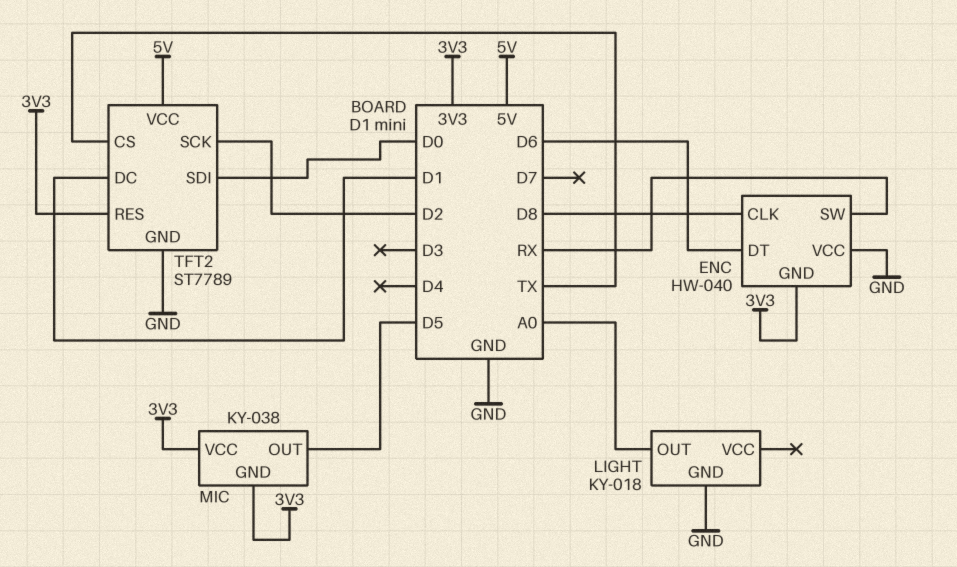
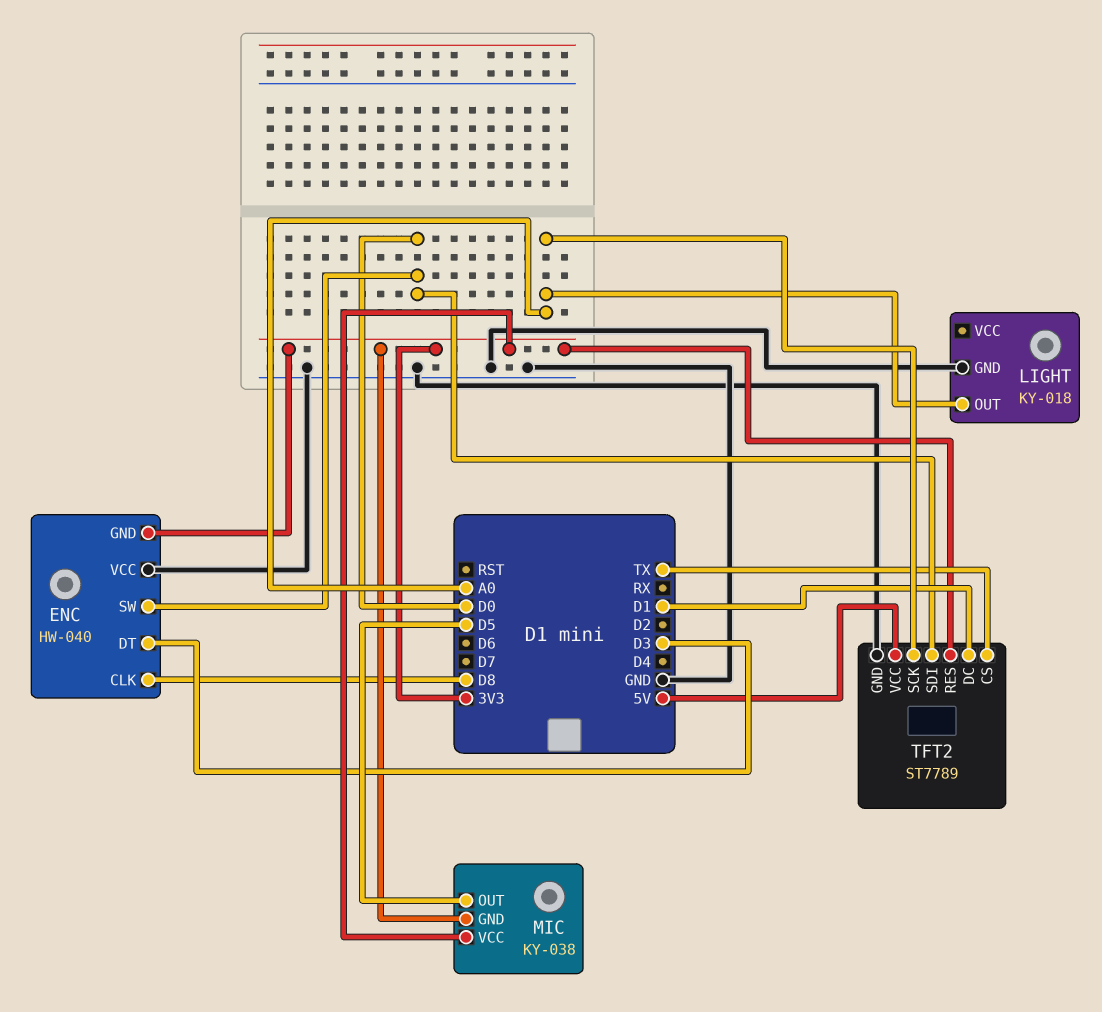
ENC pin DT: D6 -> D3
ENC pin SW: RX -> D0
TFT2 pin SCK: D2 -> A0

